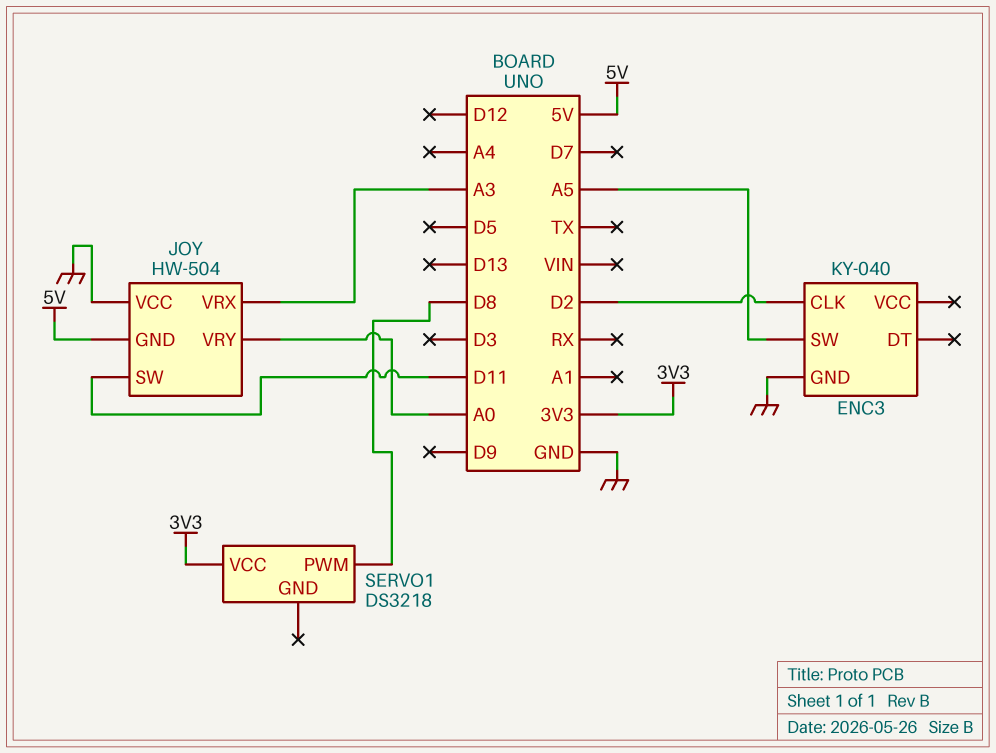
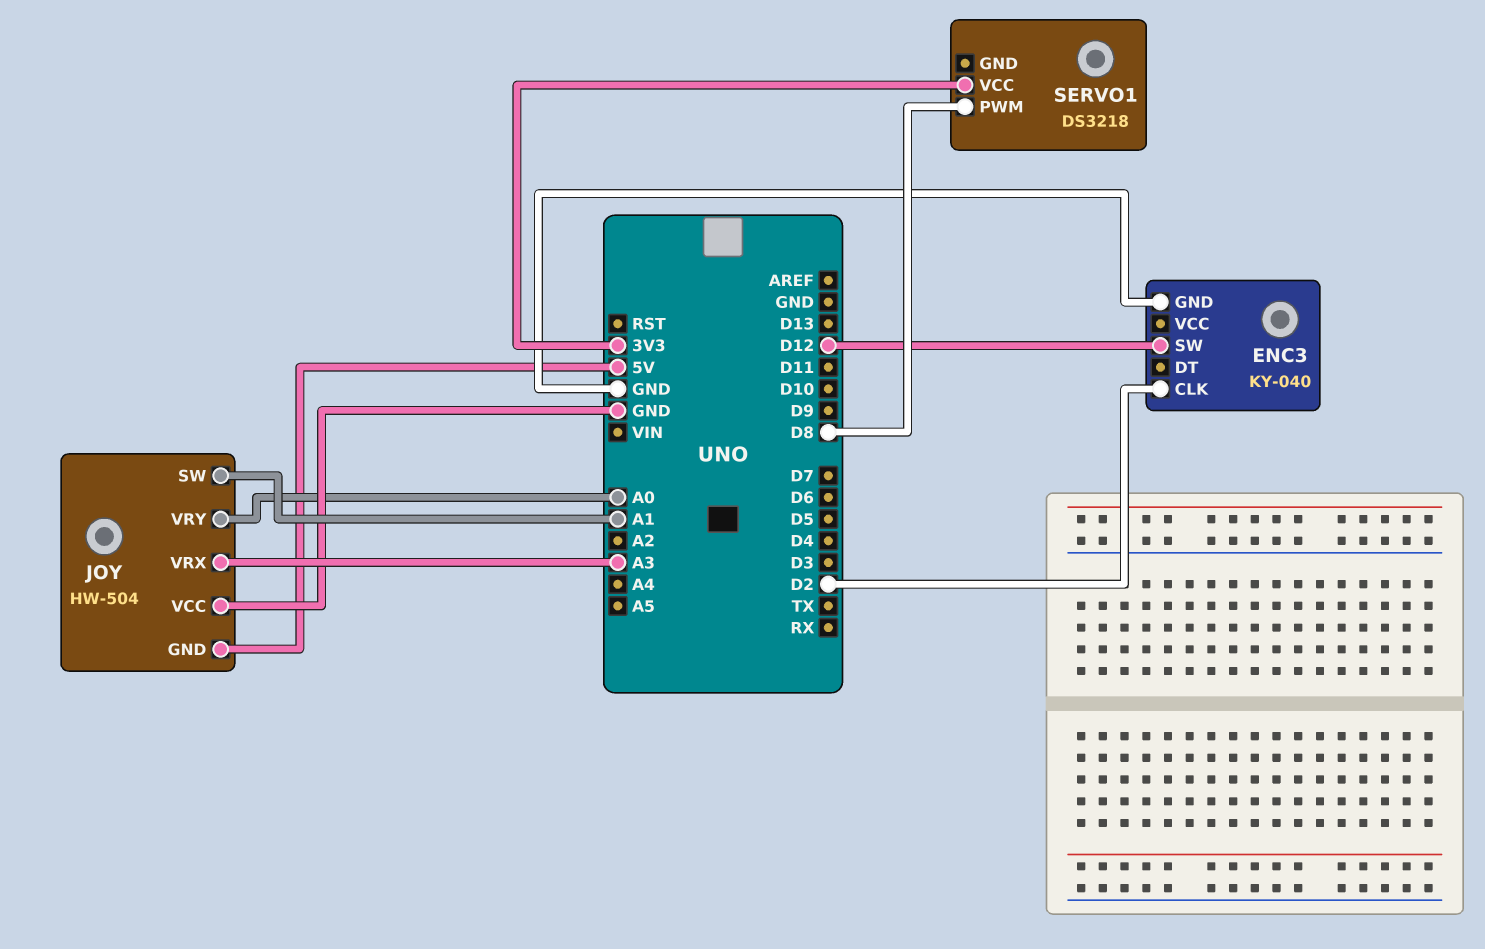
ENC3 pin SW: A5 -> D12
JOY pin SW: D11 -> A1

